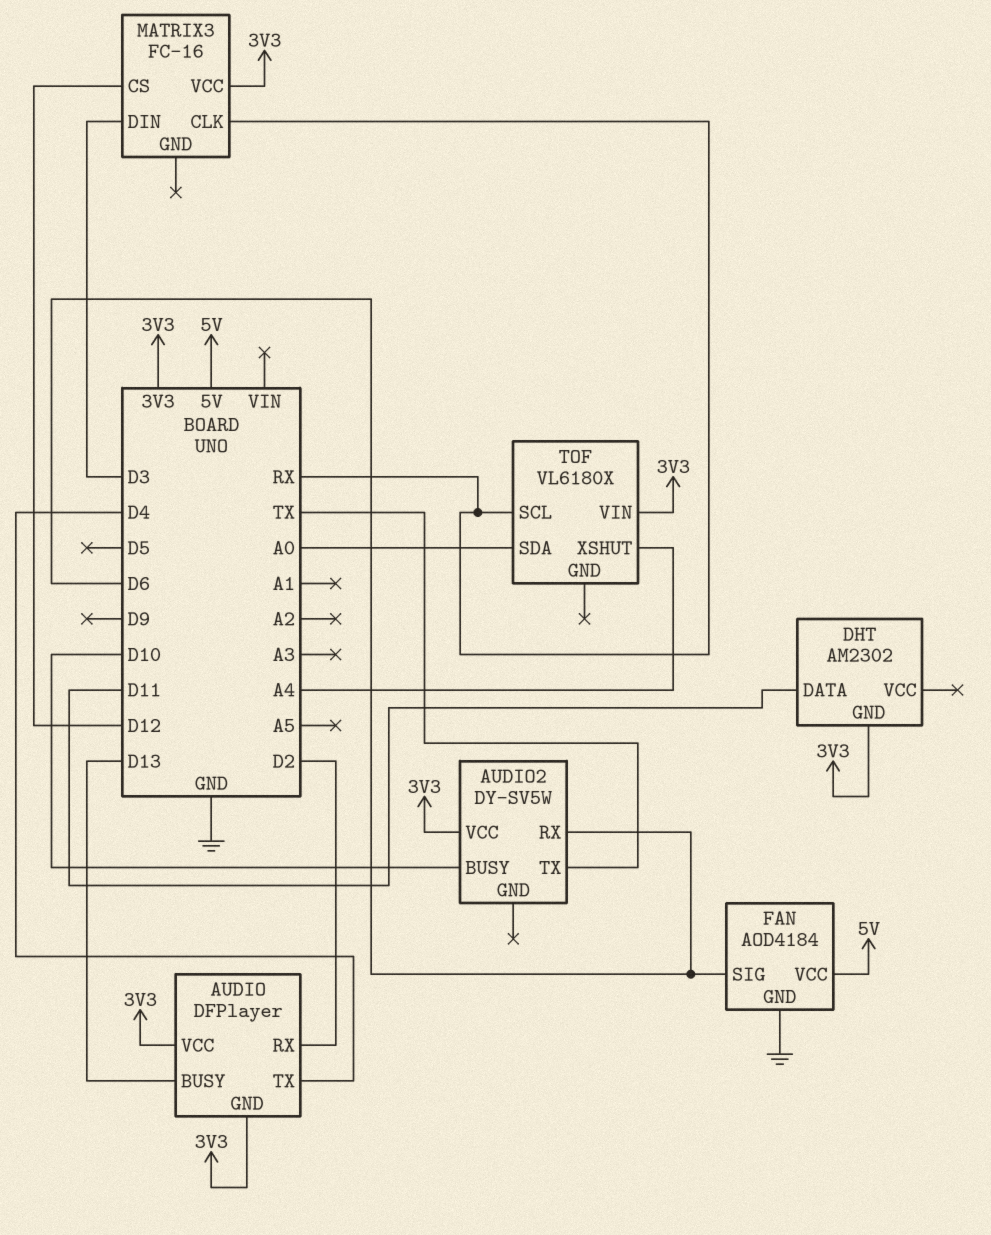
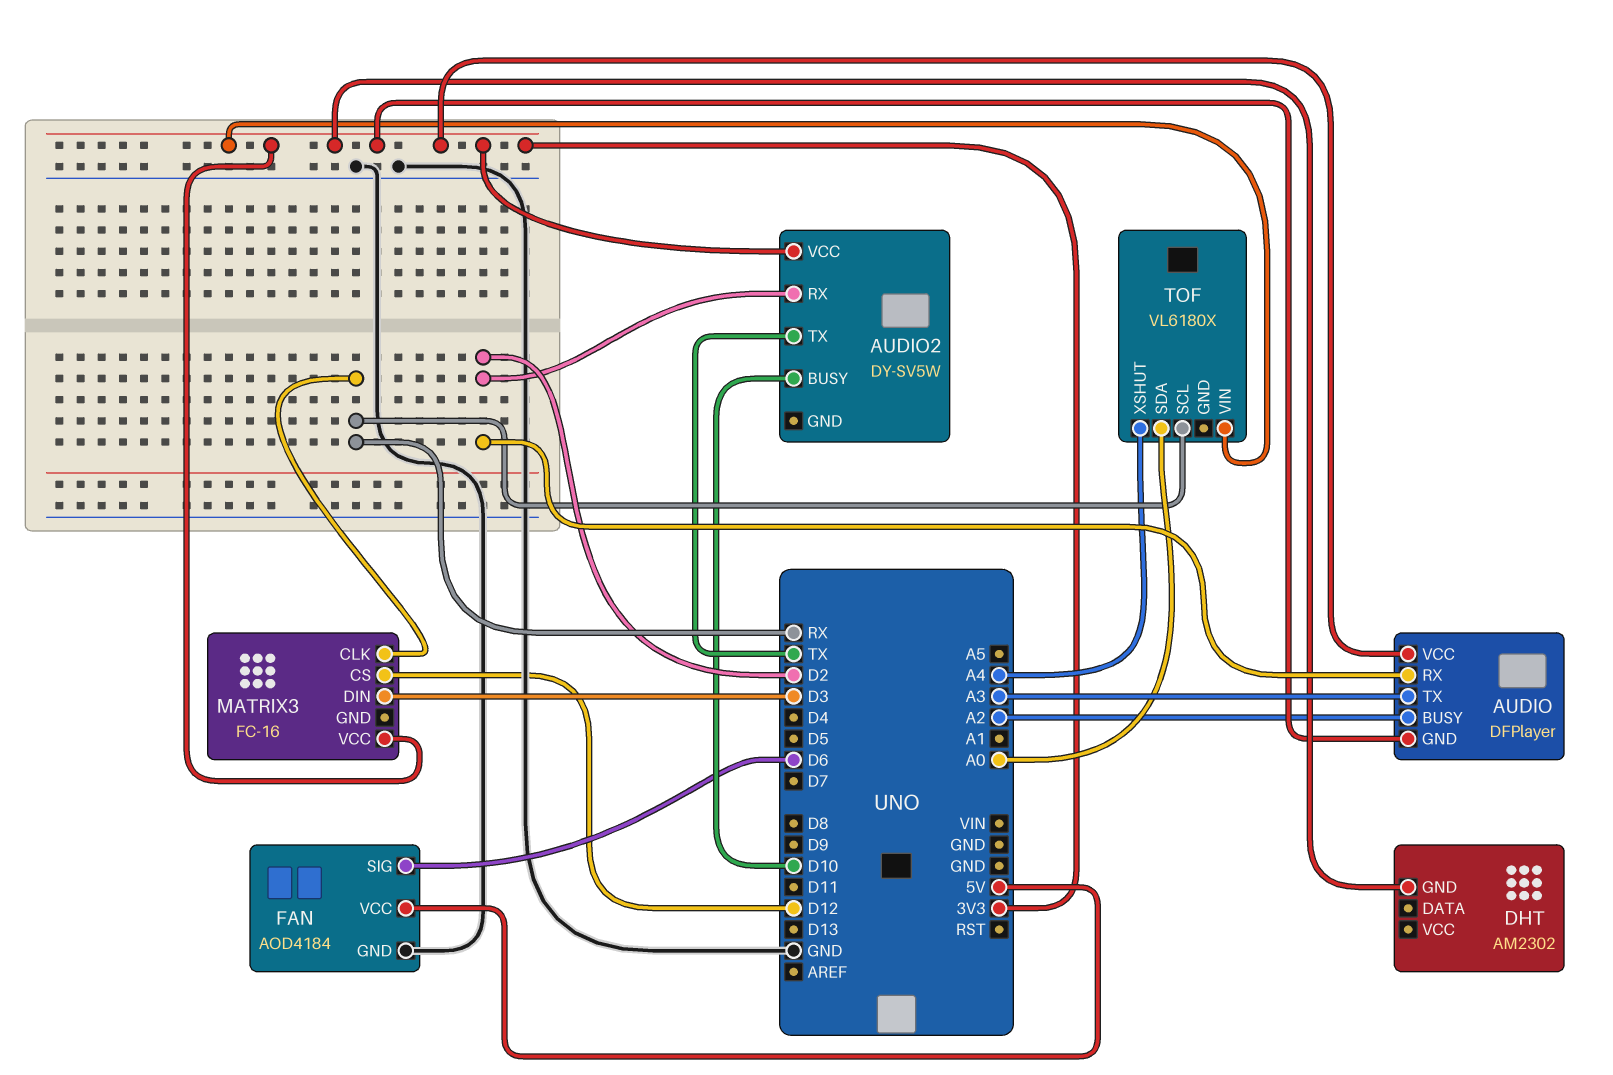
AUDIO pin BUSY: D13 -> A2
AUDIO pin TX: D4 -> A3
AUDIO2 pin RX: D6 -> D2
DHT pin DATA: D11 -> none

